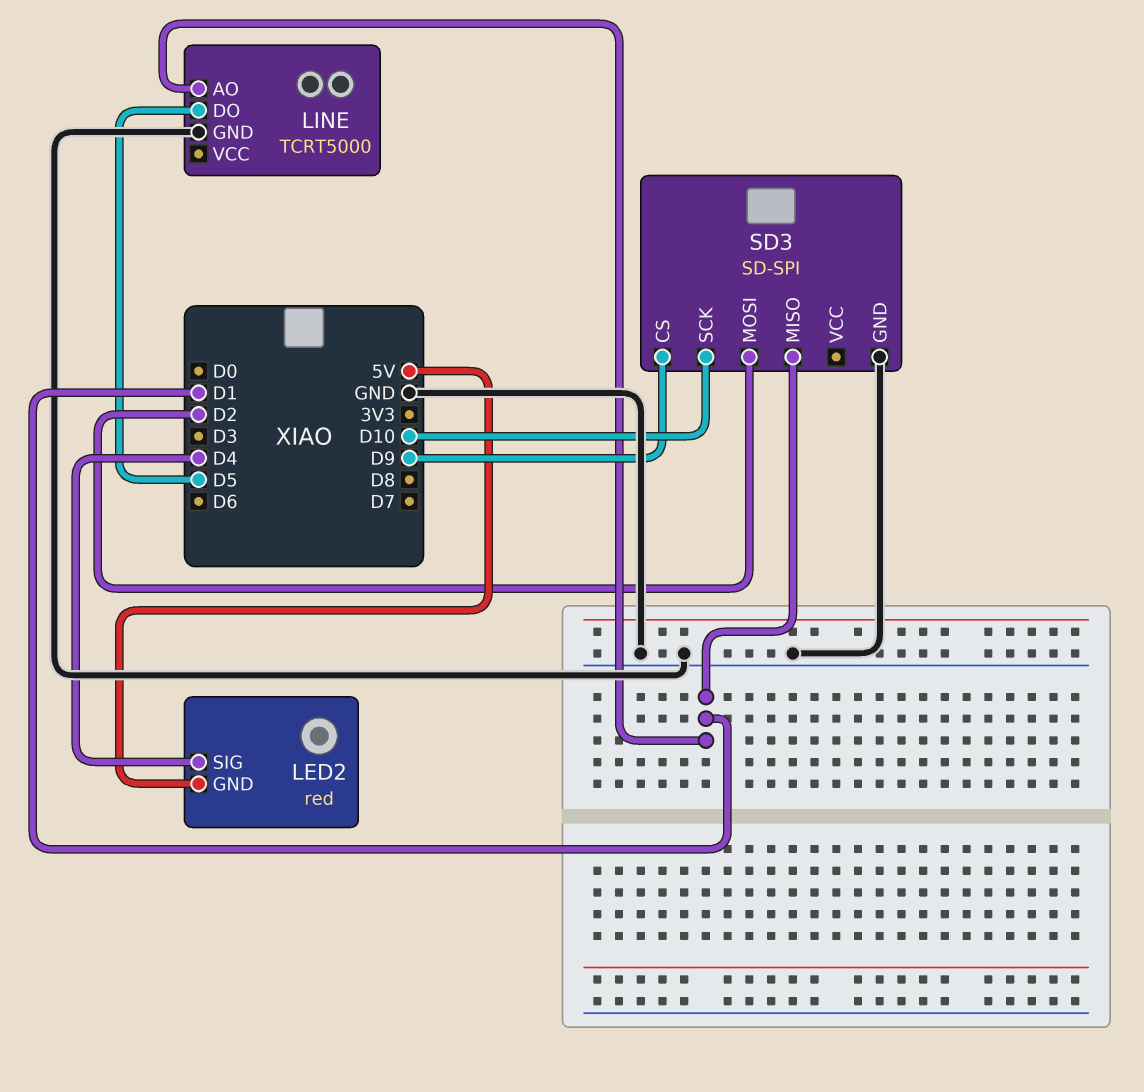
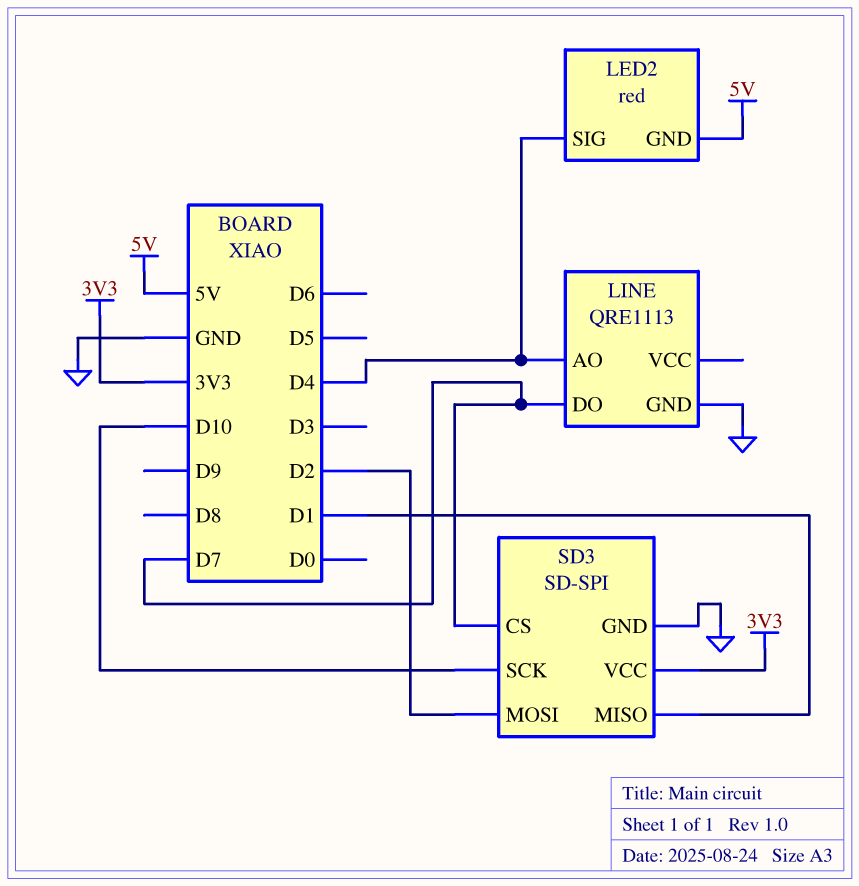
LINE: TCRT5000 -> QRE1113
LINE pin AO: D1 -> D4
LINE pin DO: D5 -> D7
SD3 pin CS: D9 -> D7
SD3 pin VCC: none -> 3V3

